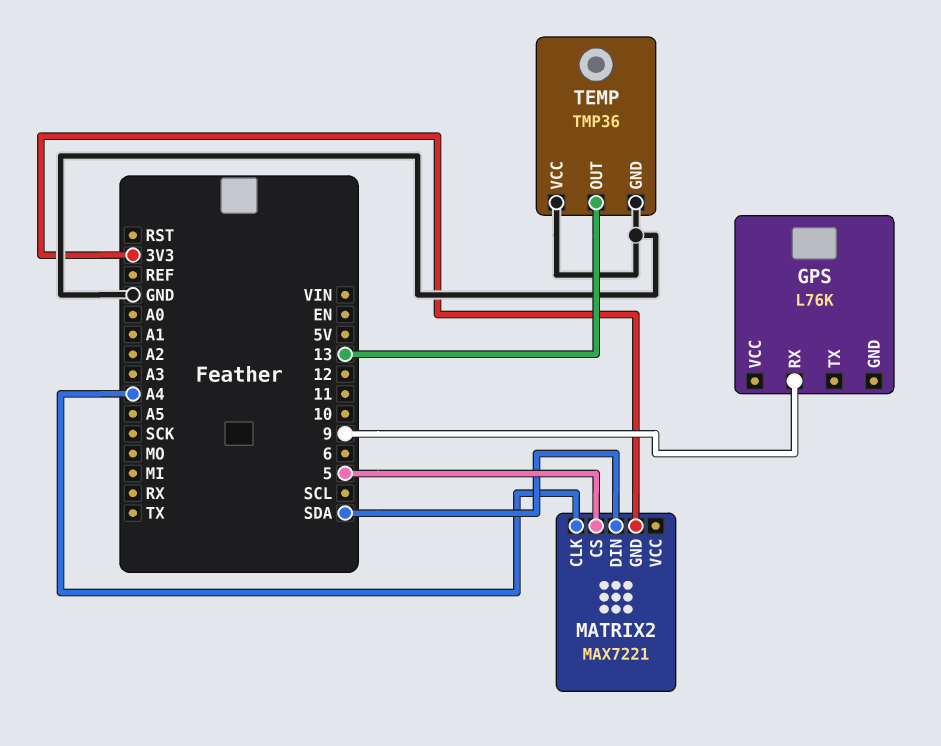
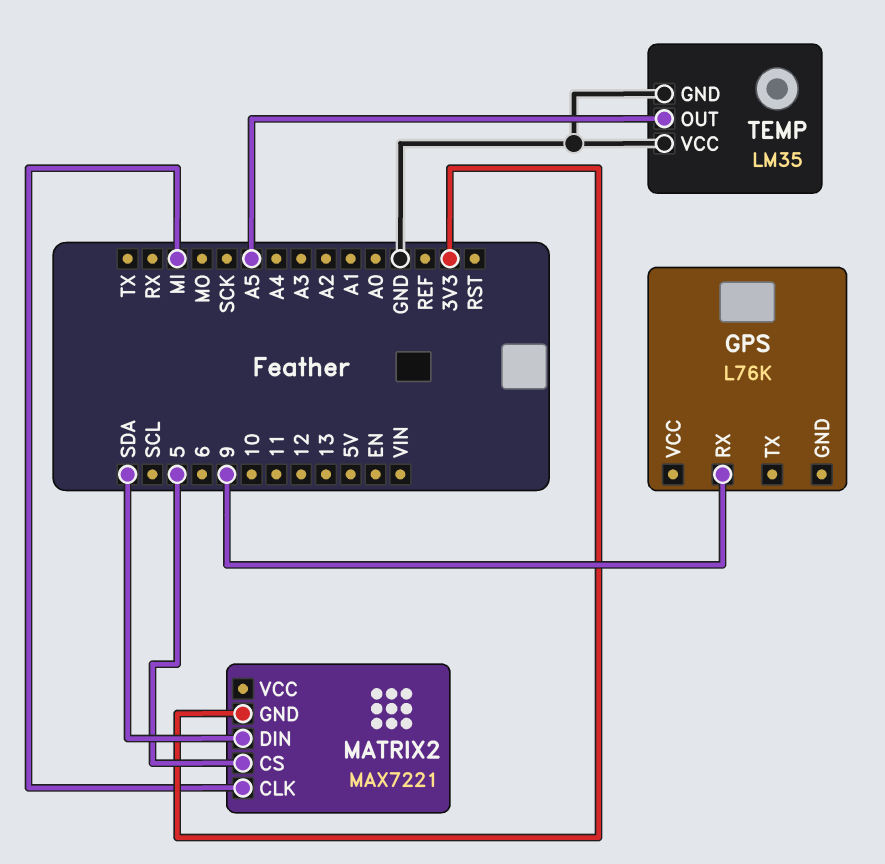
MATRIX2 pin CLK: A4 -> MI
TEMP: TMP36 -> LM35
TEMP pin OUT: 13 -> A5

